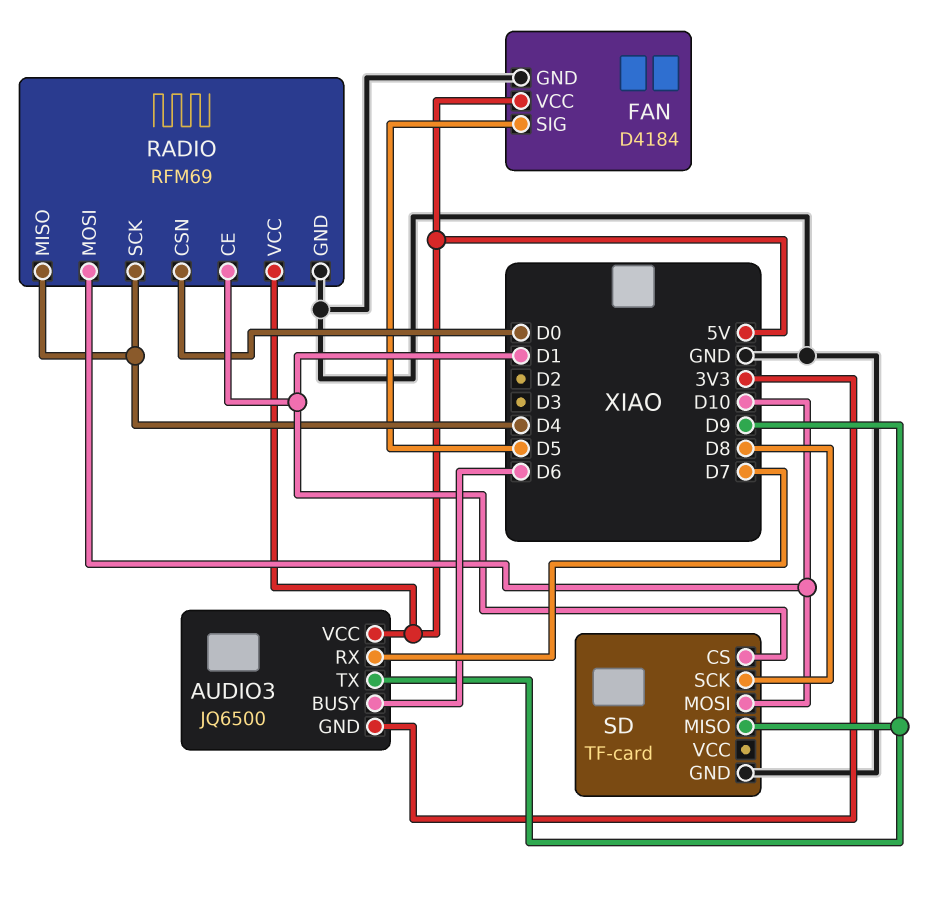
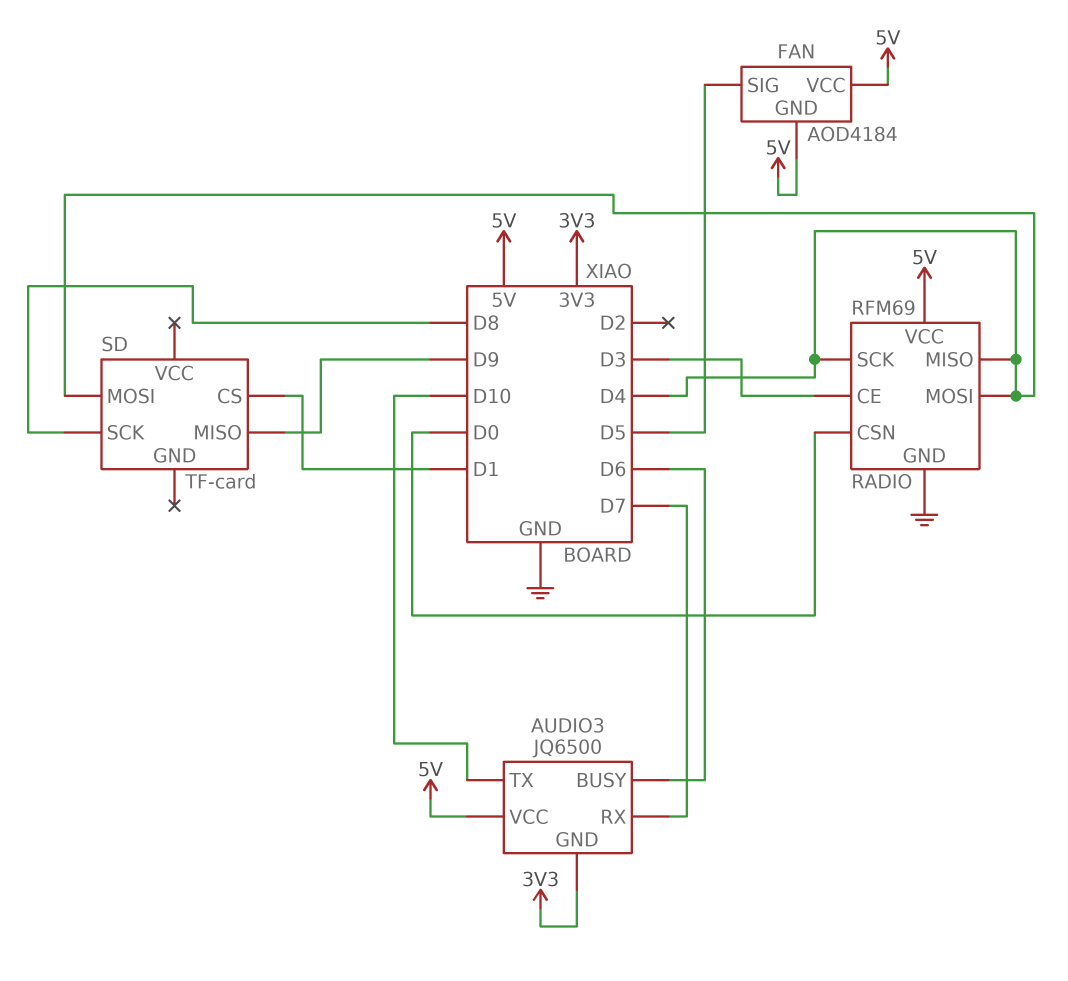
AUDIO3 pin TX: D9 -> D10
FAN: D4184 -> AOD4184
FAN pin GND: GND -> 5V
RADIO pin CE: D1 -> D3
RADIO pin MOSI: D10 -> D4
SD pin GND: GND -> none
SD pin MOSI: D10 -> D4

